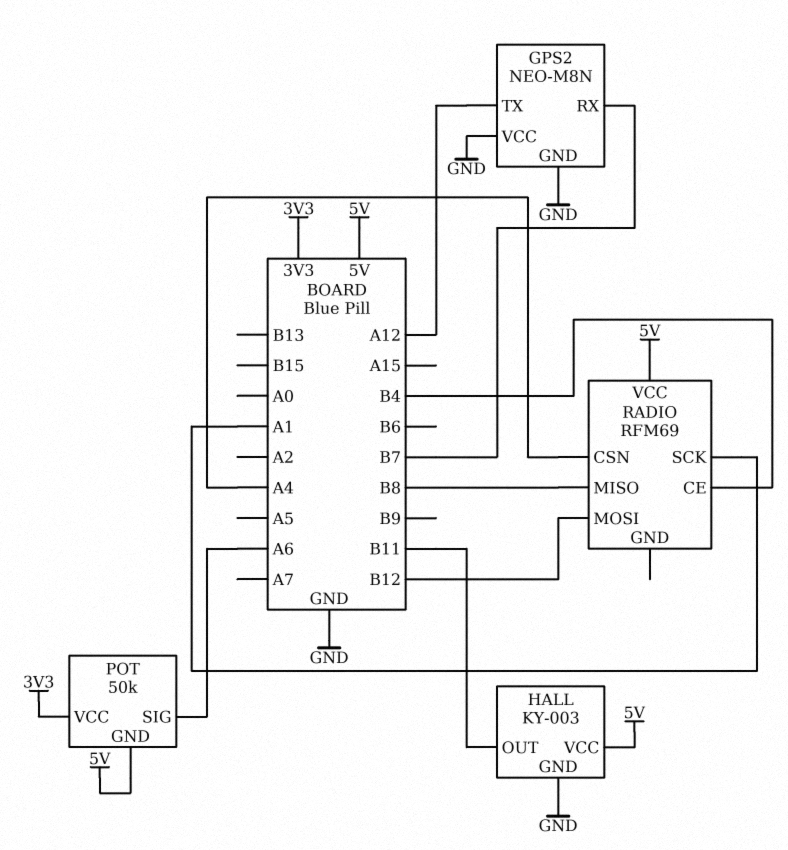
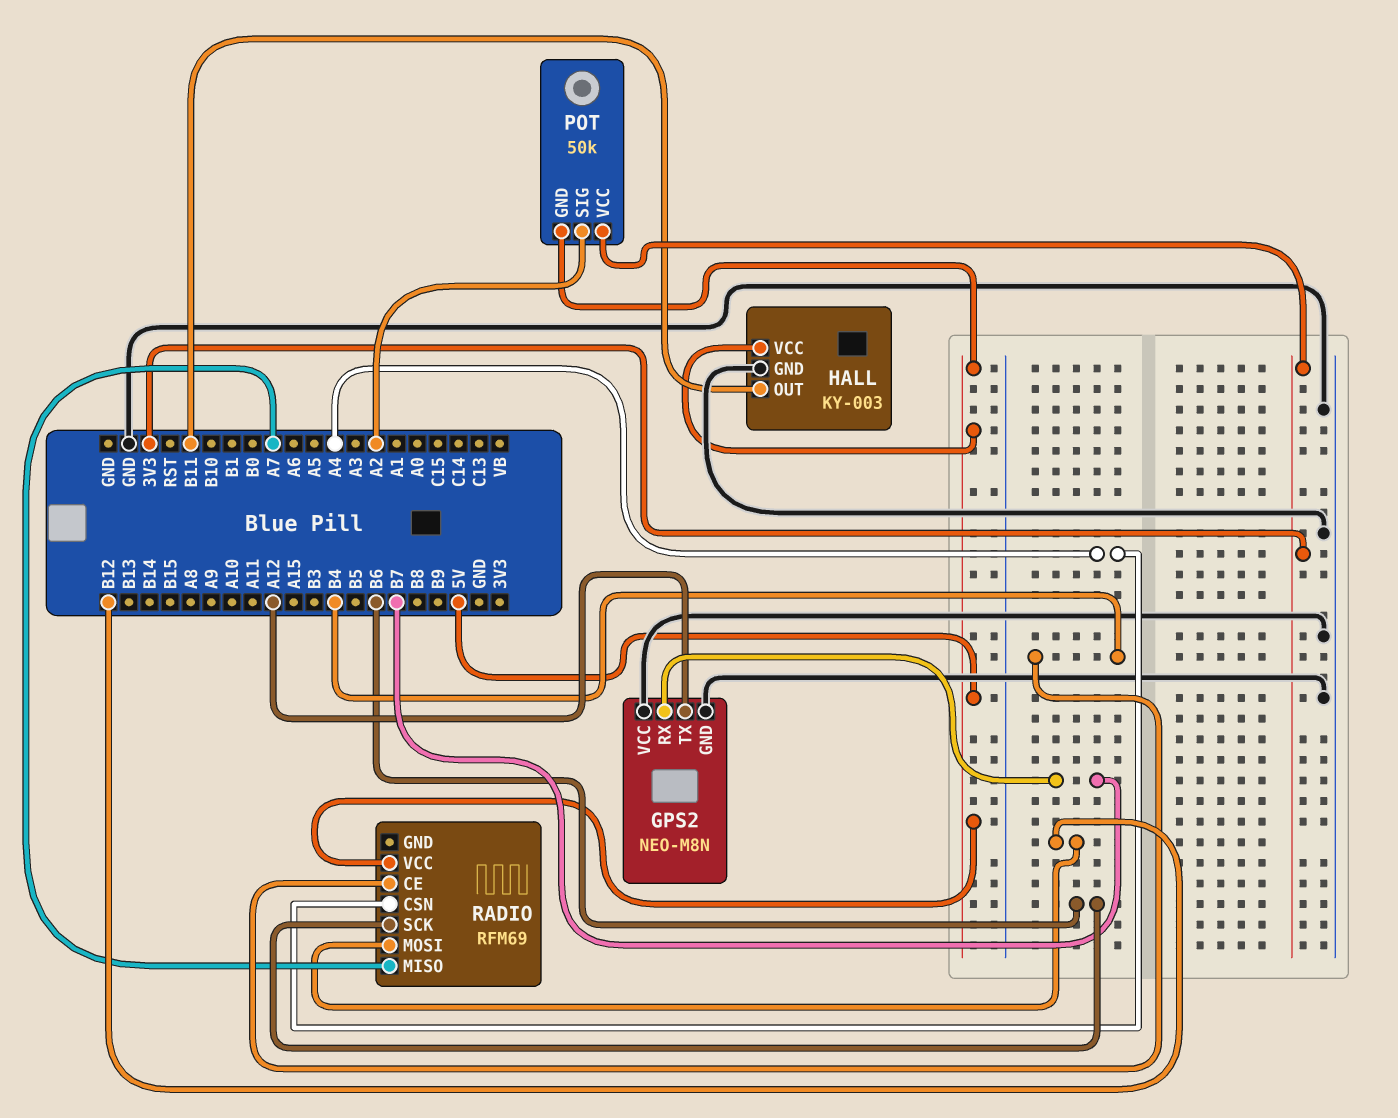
POT pin SIG: A6 -> A2
RADIO pin MISO: B8 -> A7
RADIO pin SCK: A1 -> B6

